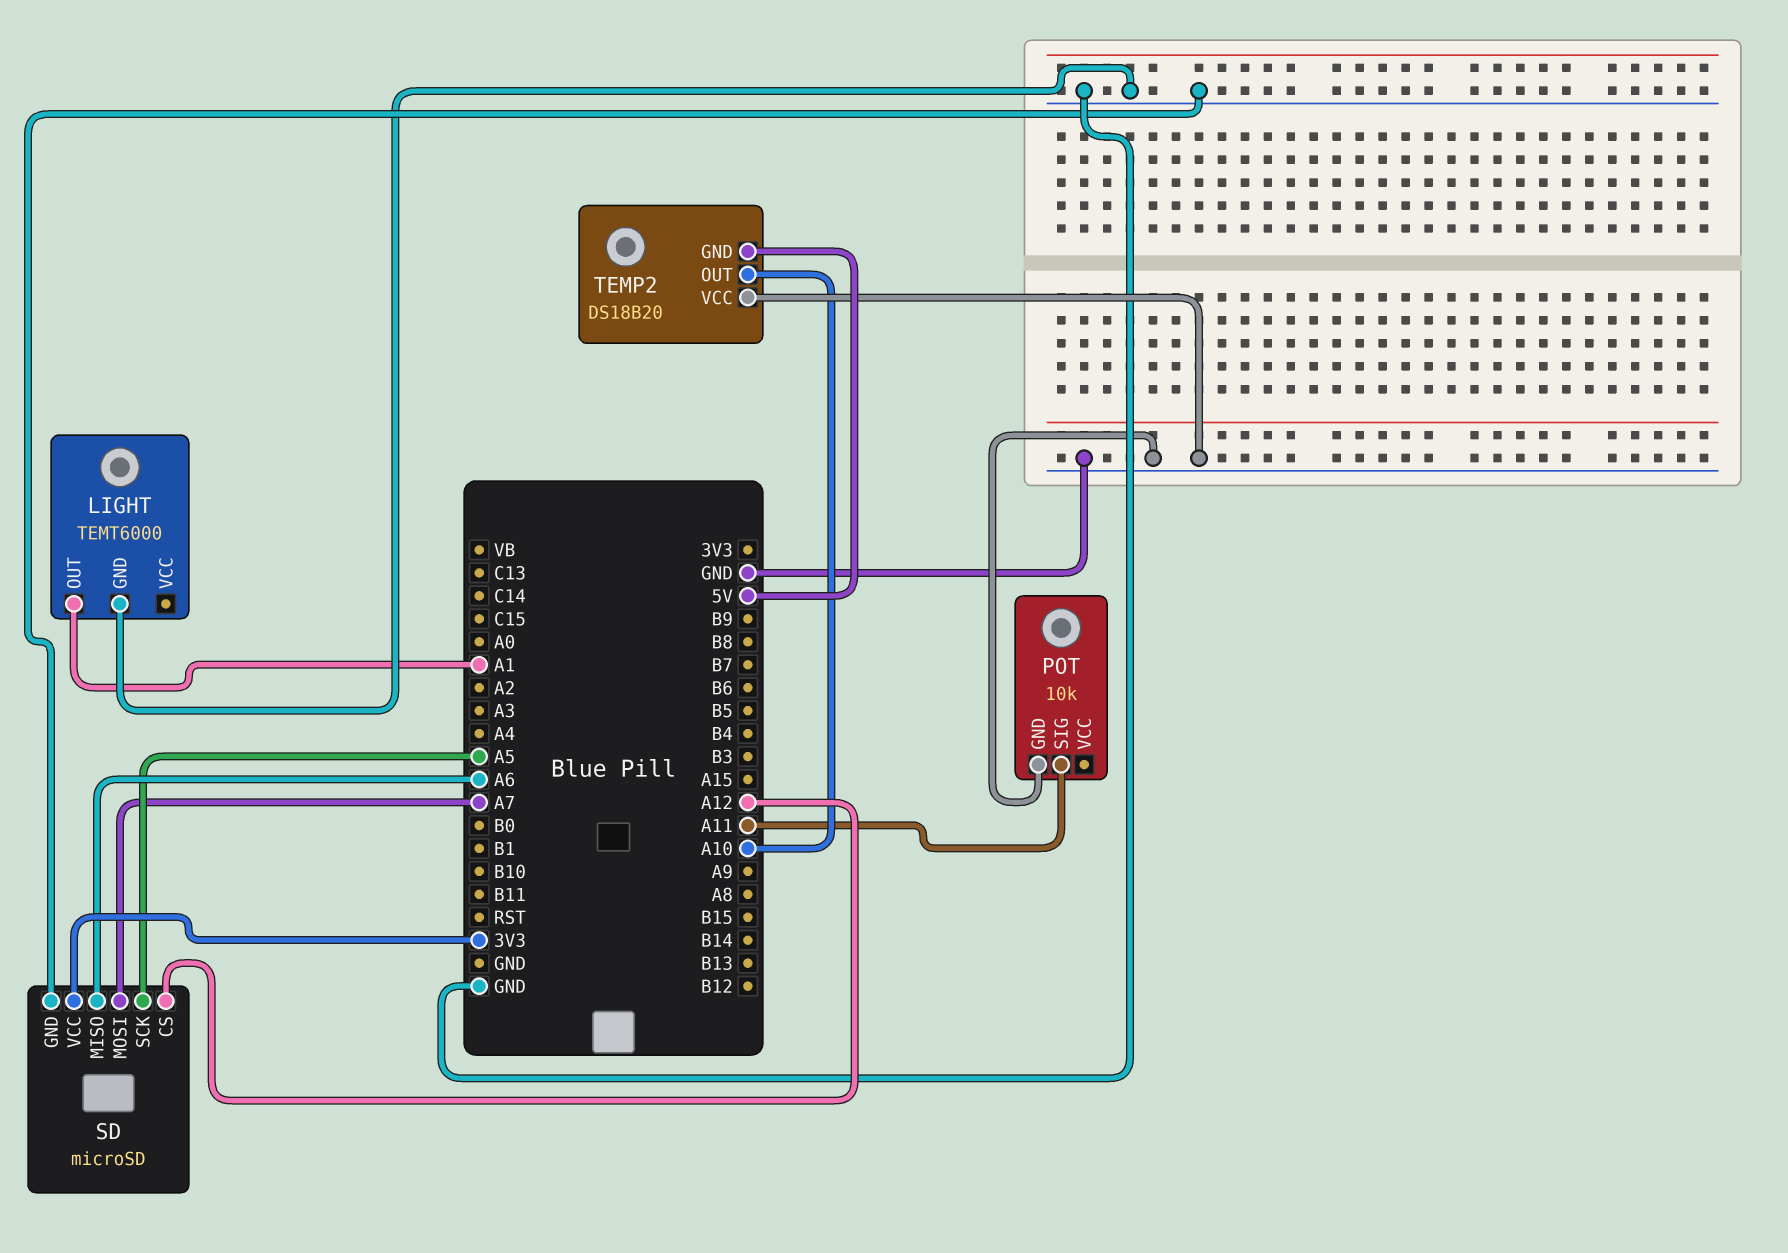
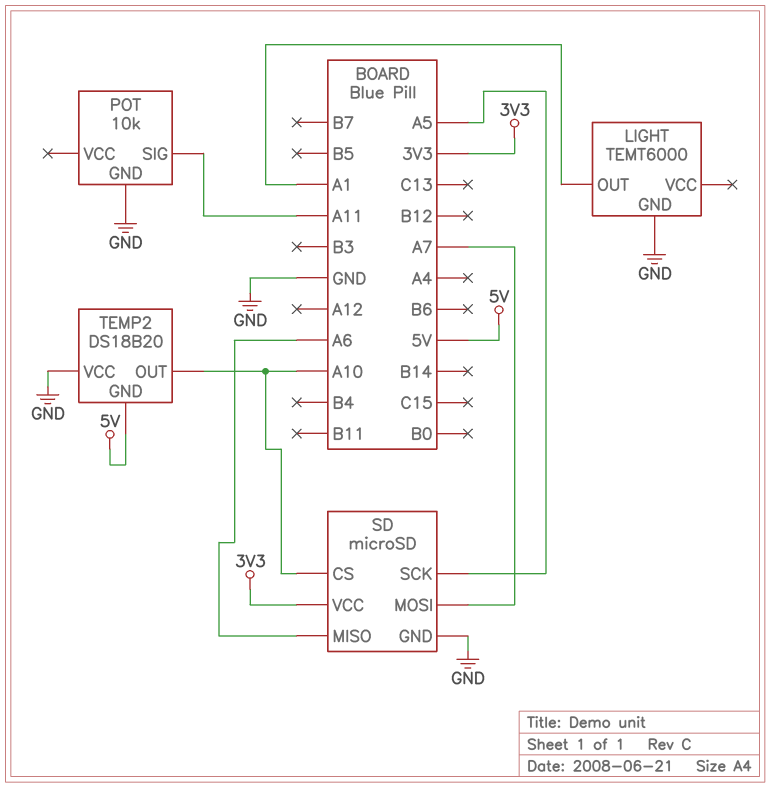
SD pin CS: A12 -> A10

